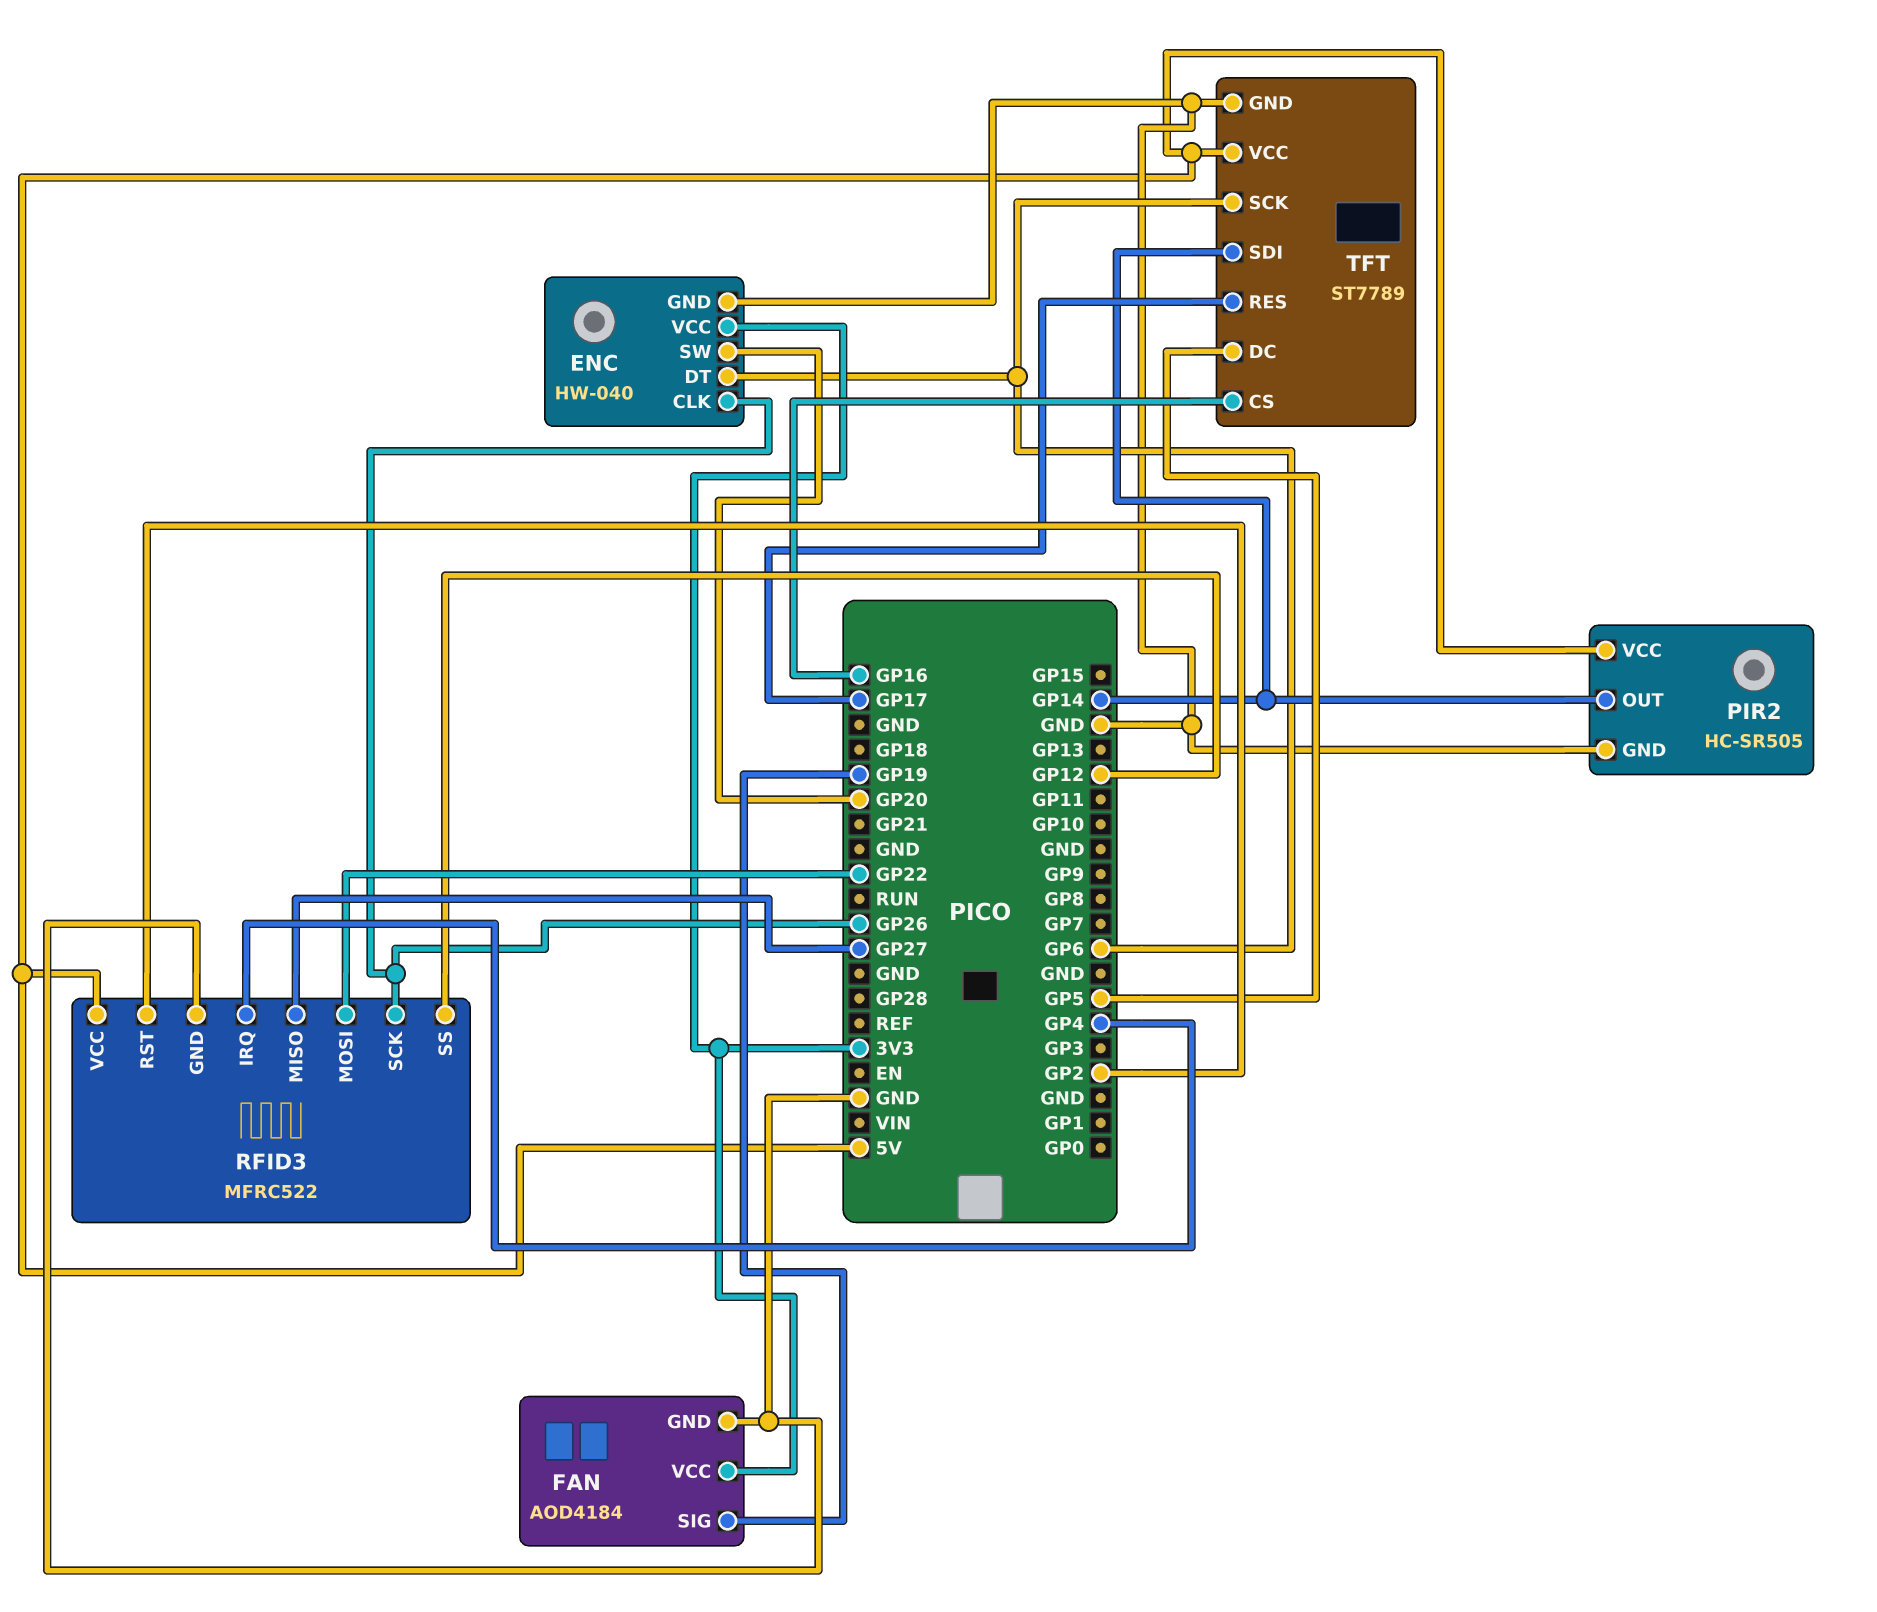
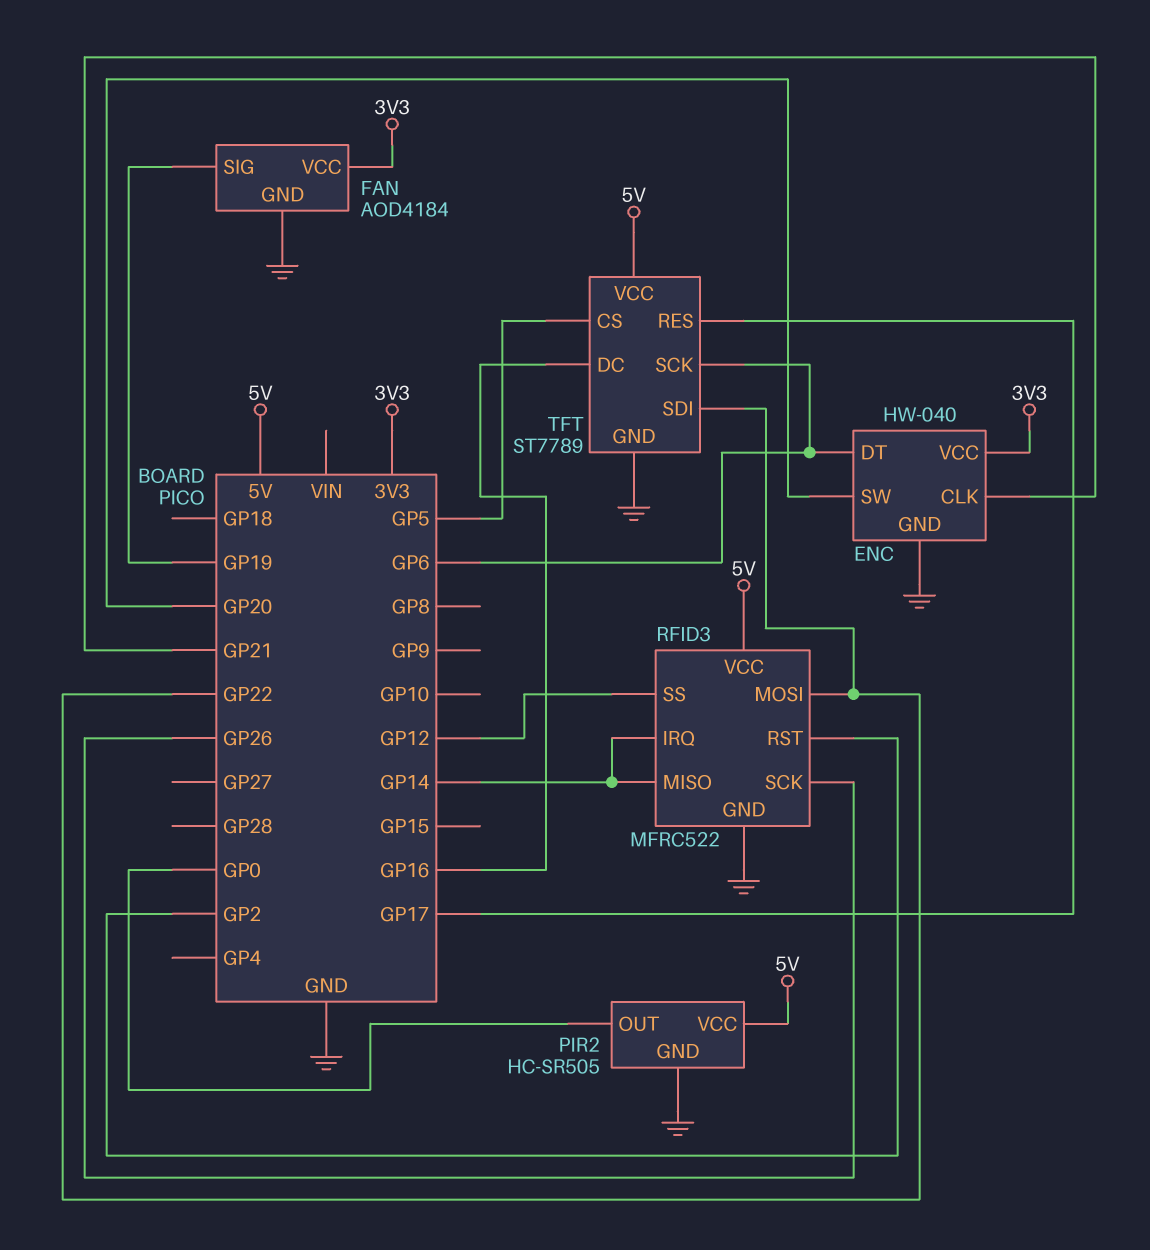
ENC pin CLK: GP26 -> GP21
PIR2 pin OUT: GP14 -> GP0
RFID3 pin IRQ: GP4 -> GP14
RFID3 pin MISO: GP27 -> GP14
TFT pin CS: GP16 -> GP5
TFT pin DC: GP5 -> GP16
TFT pin SDI: GP14 -> GP22

